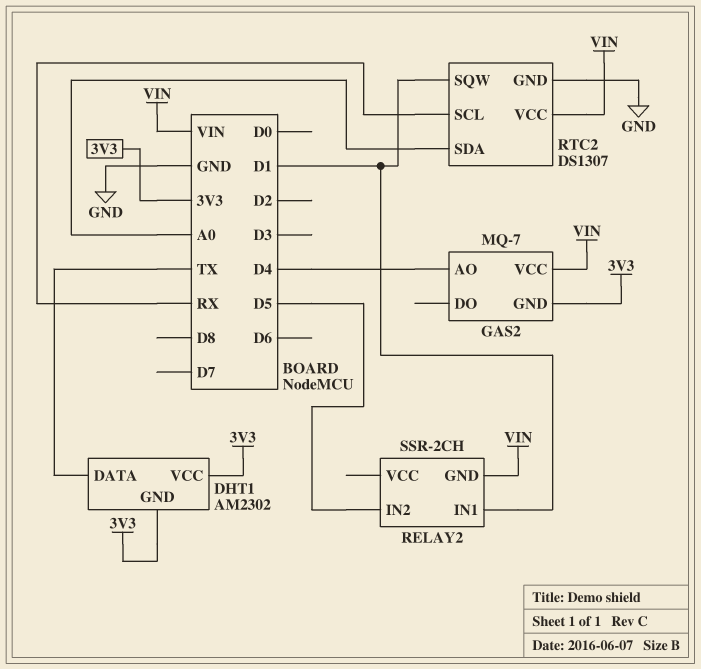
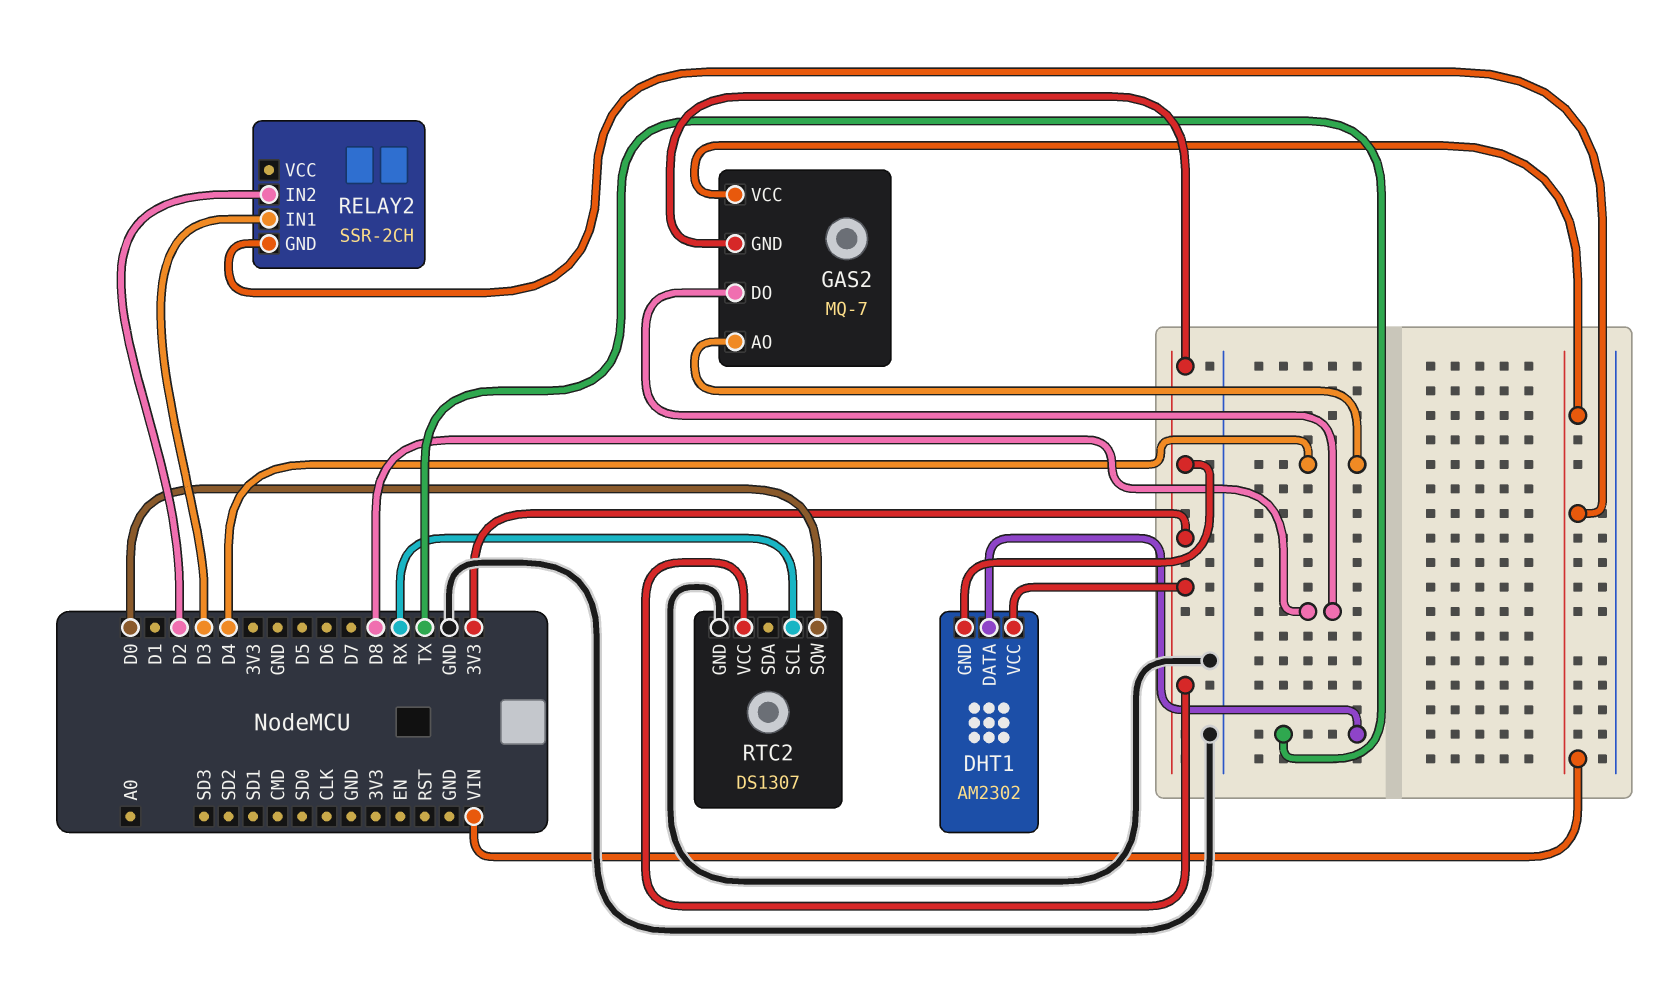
GAS2 pin DO: none -> D8
RELAY2 pin IN1: D1 -> D3
RELAY2 pin IN2: D5 -> D2
RTC2 pin SDA: A0 -> none
RTC2 pin SQW: D1 -> D0
RTC2 pin VCC: VIN -> 3V3

